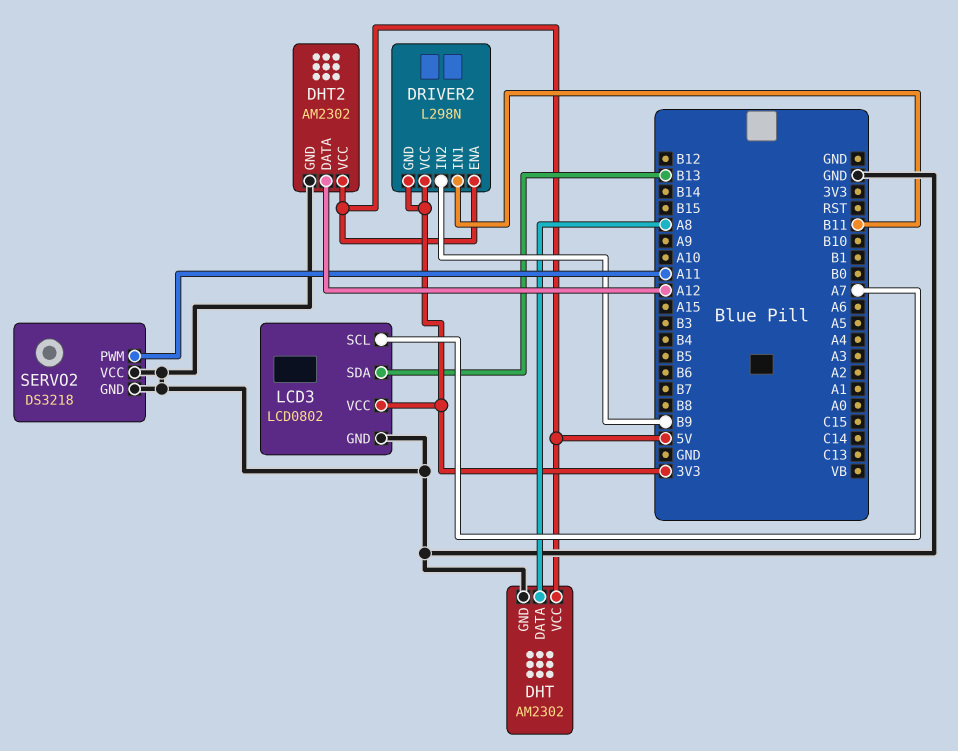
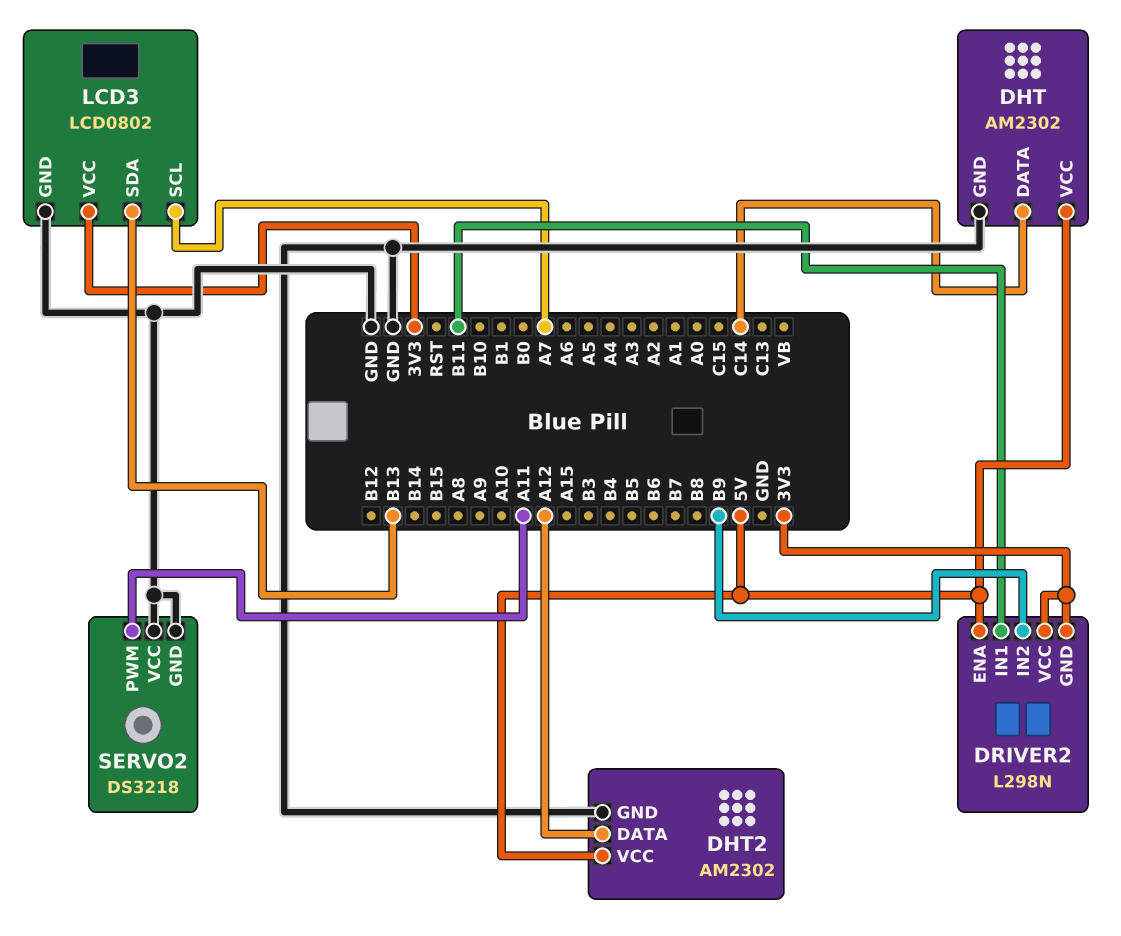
DHT pin DATA: A8 -> C14

